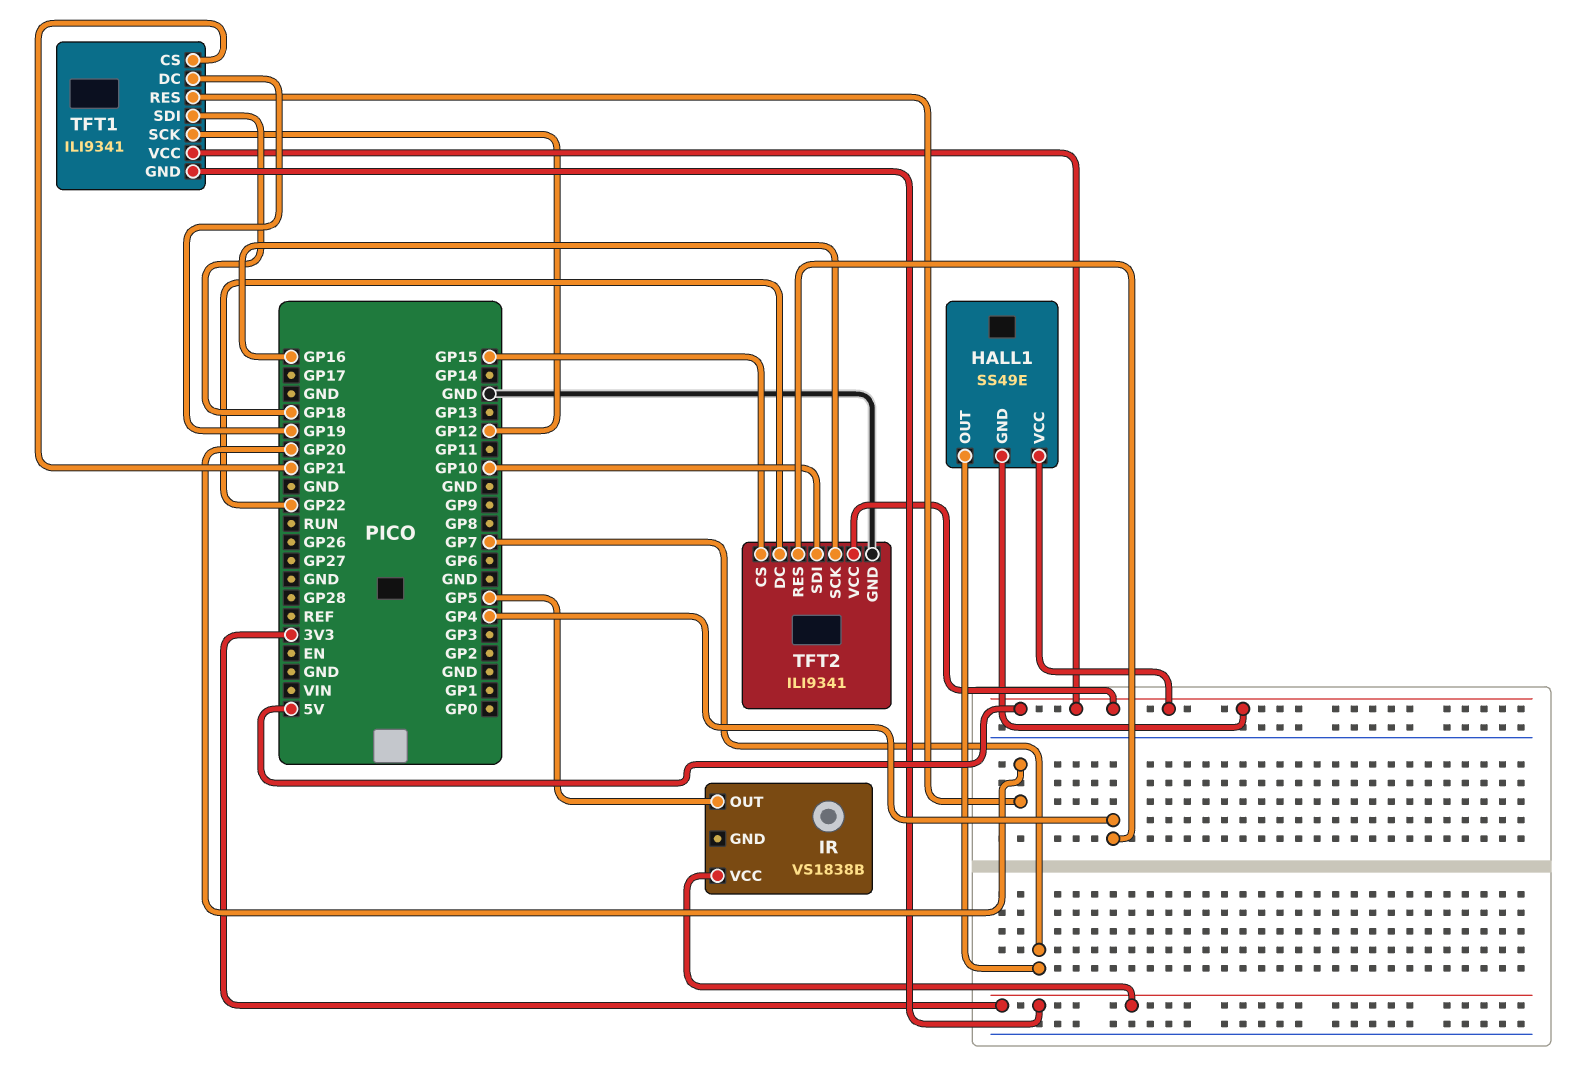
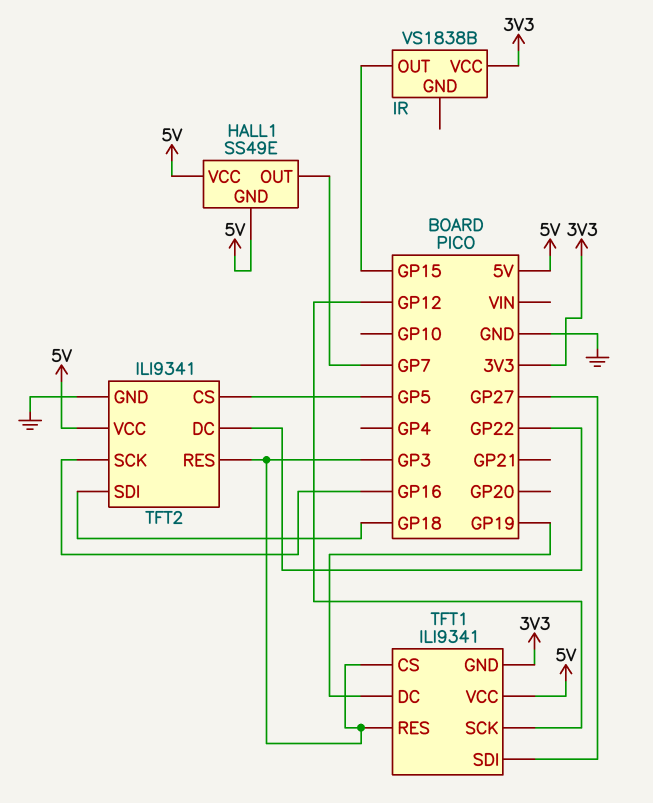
IR pin OUT: GP5 -> GP15
TFT1 pin CS: GP21 -> GP3
TFT1 pin RES: GP20 -> GP3
TFT1 pin SDI: GP18 -> GP27
TFT2 pin CS: GP15 -> GP5
TFT2 pin RES: GP4 -> GP3
TFT2 pin SDI: GP10 -> GP18

